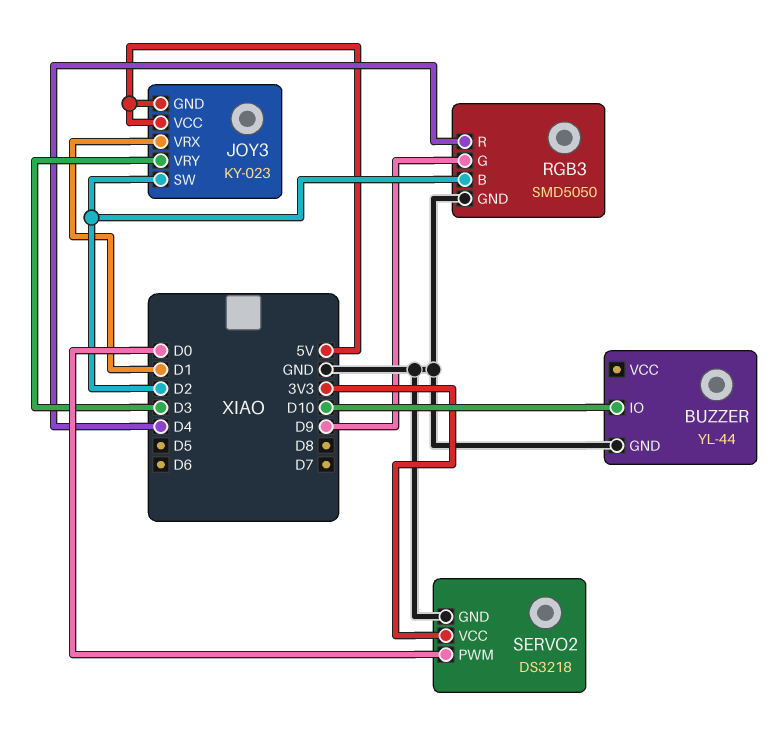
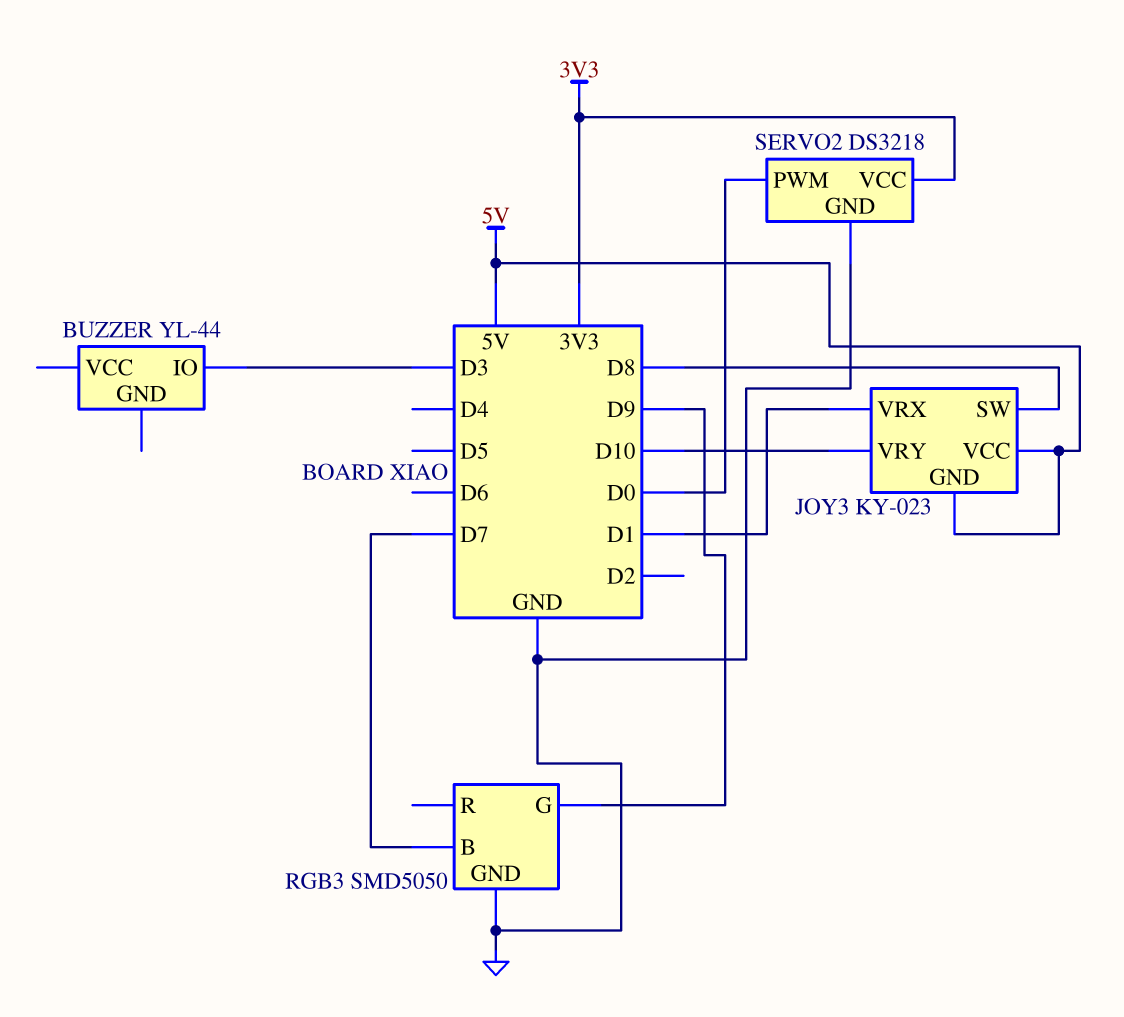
BUZZER pin GND: GND -> none
BUZZER pin IO: D10 -> D3
JOY3 pin SW: D2 -> D8
JOY3 pin VRY: D3 -> D10
RGB3 pin B: D2 -> D7
RGB3 pin R: D4 -> none

